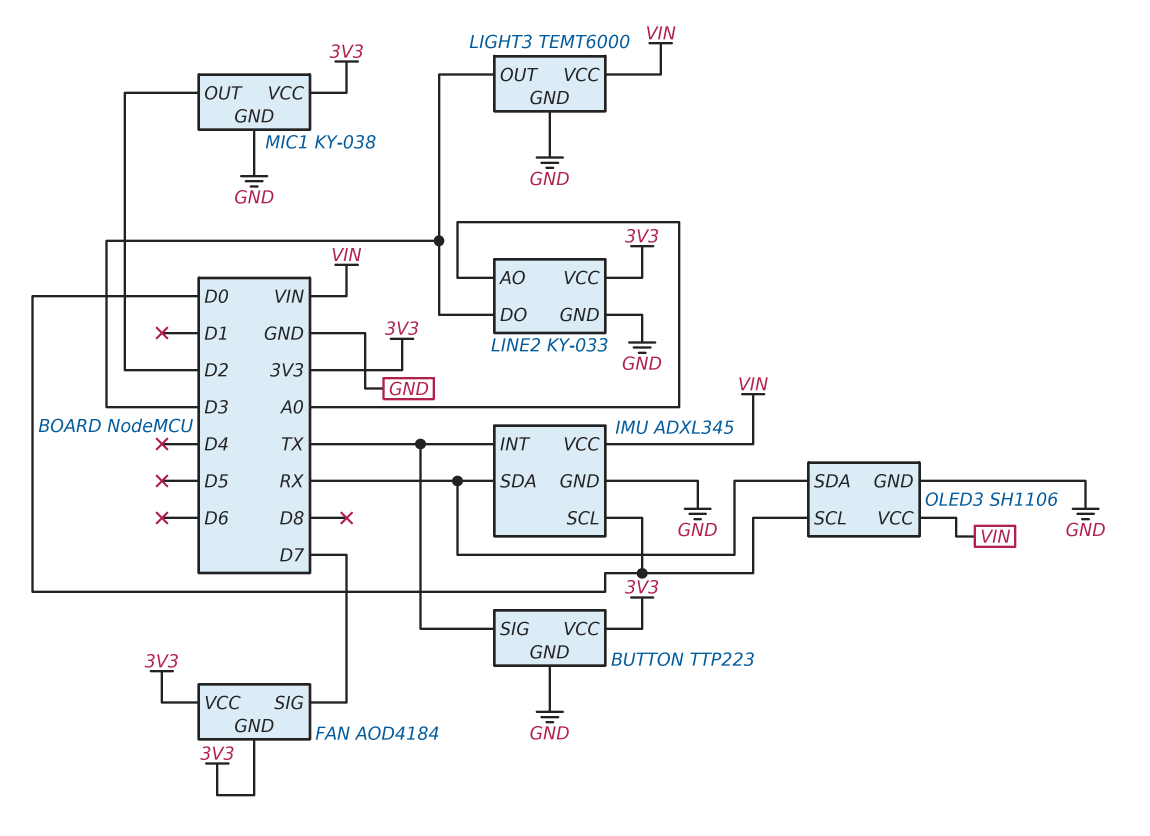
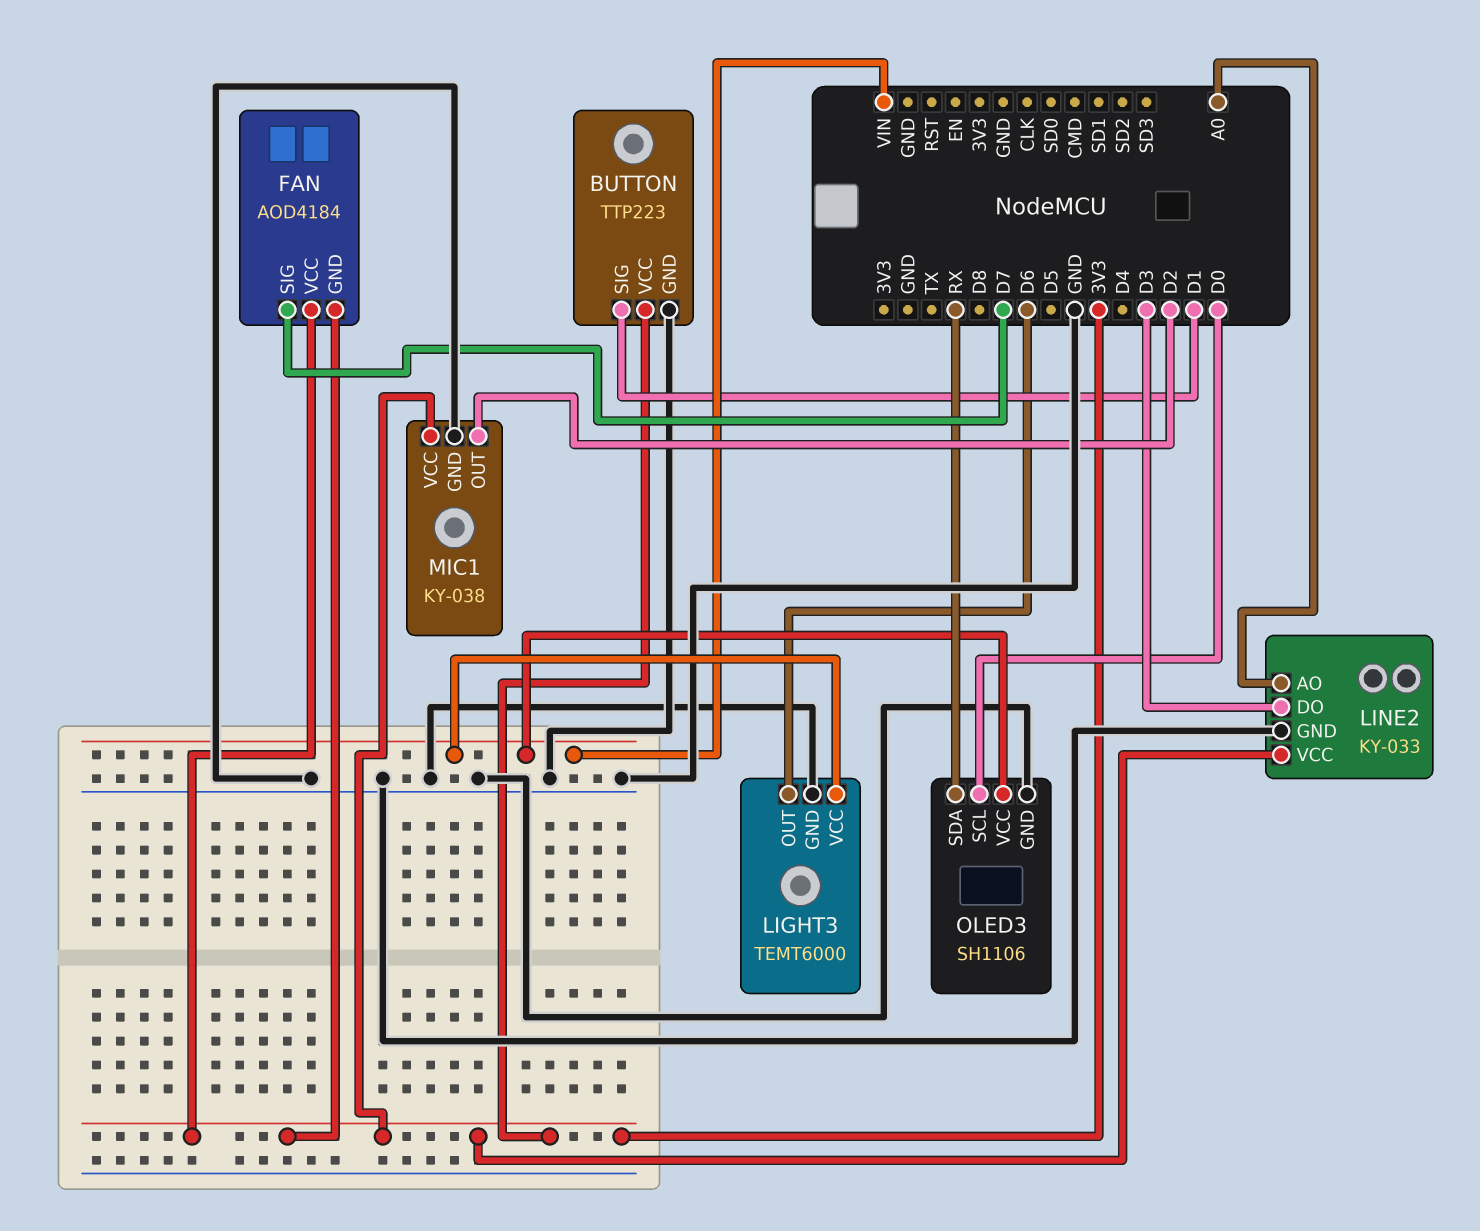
BUTTON pin SIG: TX -> D1
IMU: ADXL345 -> none
IMU pin GND: GND -> none
IMU pin INT: TX -> none
IMU pin SCL: D0 -> none
IMU pin SDA: RX -> none
IMU pin VCC: VIN -> none
LIGHT3 pin OUT: D3 -> D6

